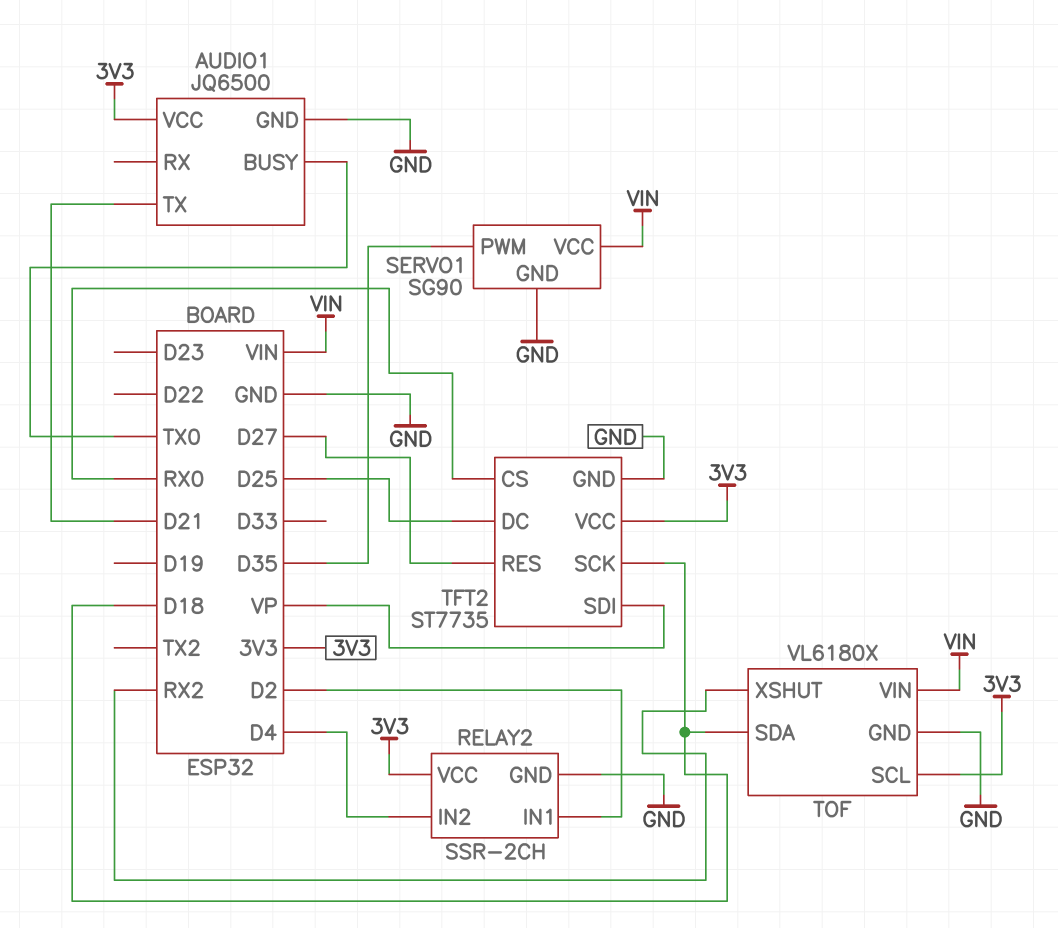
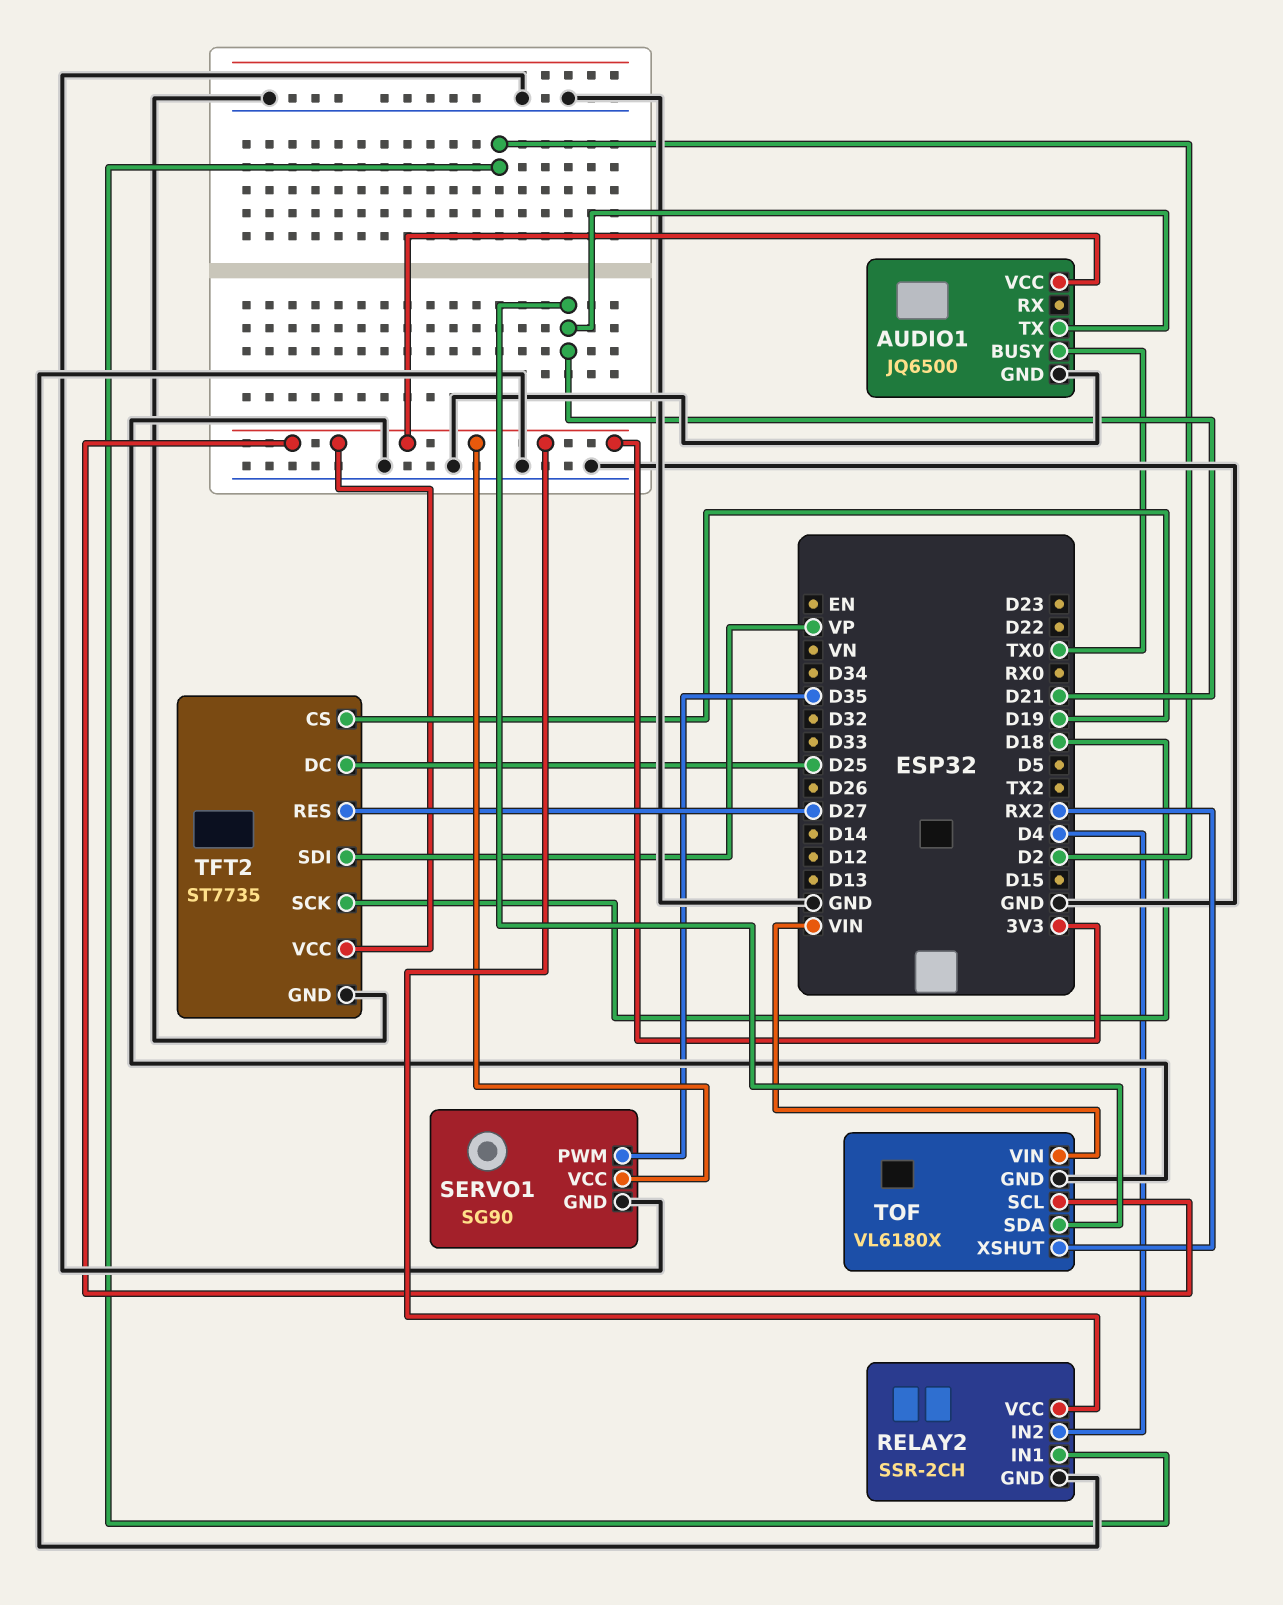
SERVO1 pin VCC: VIN -> 3V3
TFT2 pin CS: RX0 -> D19
TOF pin SDA: D18 -> D21

